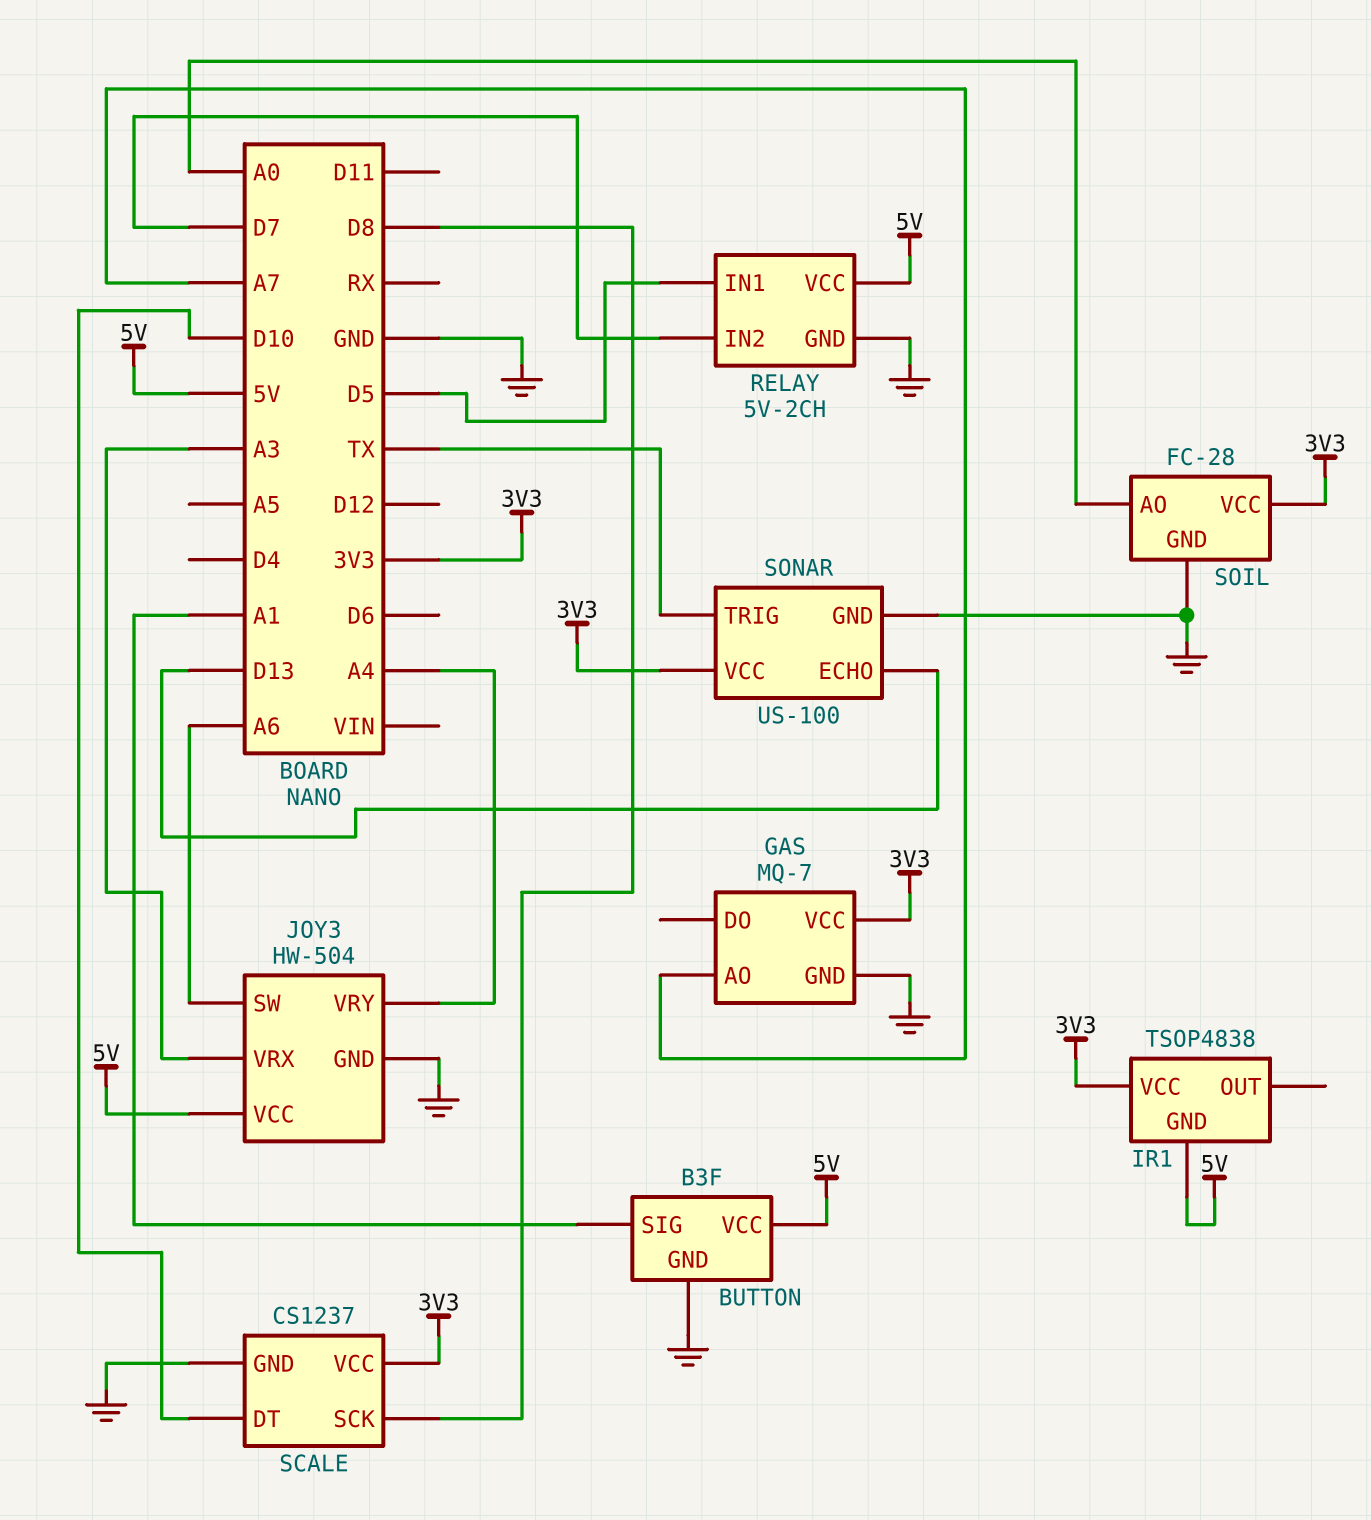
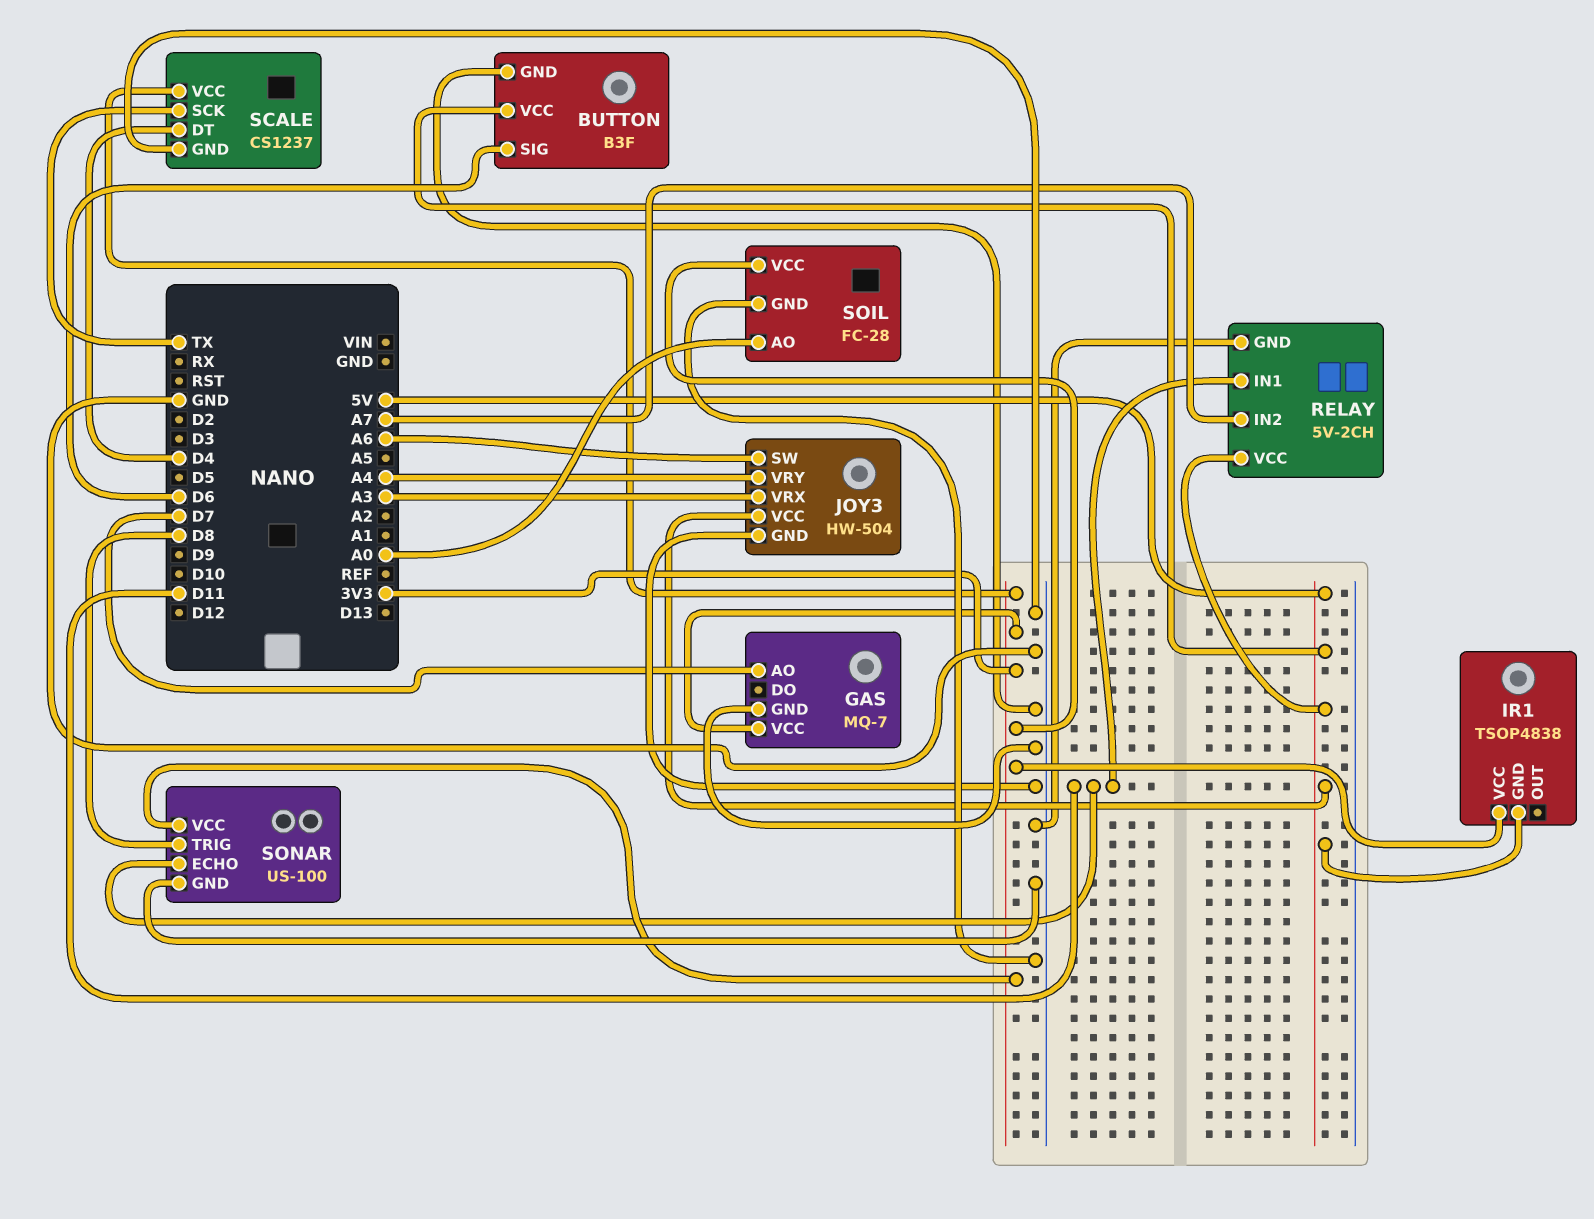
BUTTON pin SIG: A1 -> D6
GAS pin AO: A7 -> D7
RELAY pin IN1: D5 -> D11
RELAY pin IN2: D7 -> A7
SCALE pin DT: D10 -> D4
SCALE pin SCK: D8 -> TX
SONAR pin ECHO: D13 -> D11
SONAR pin TRIG: TX -> D8

